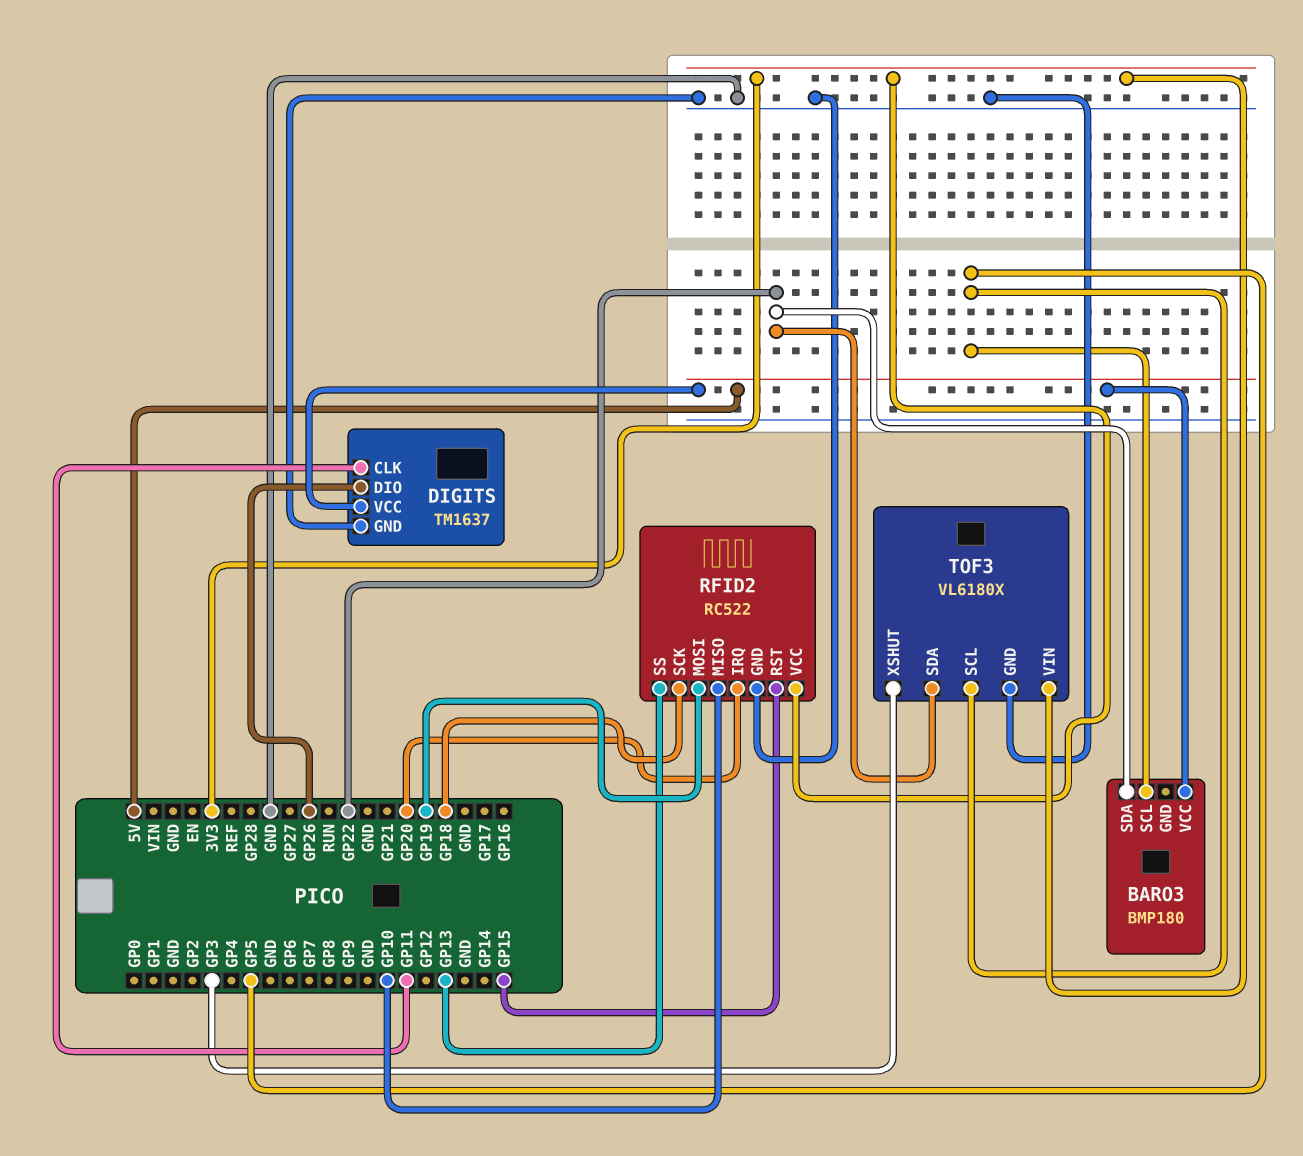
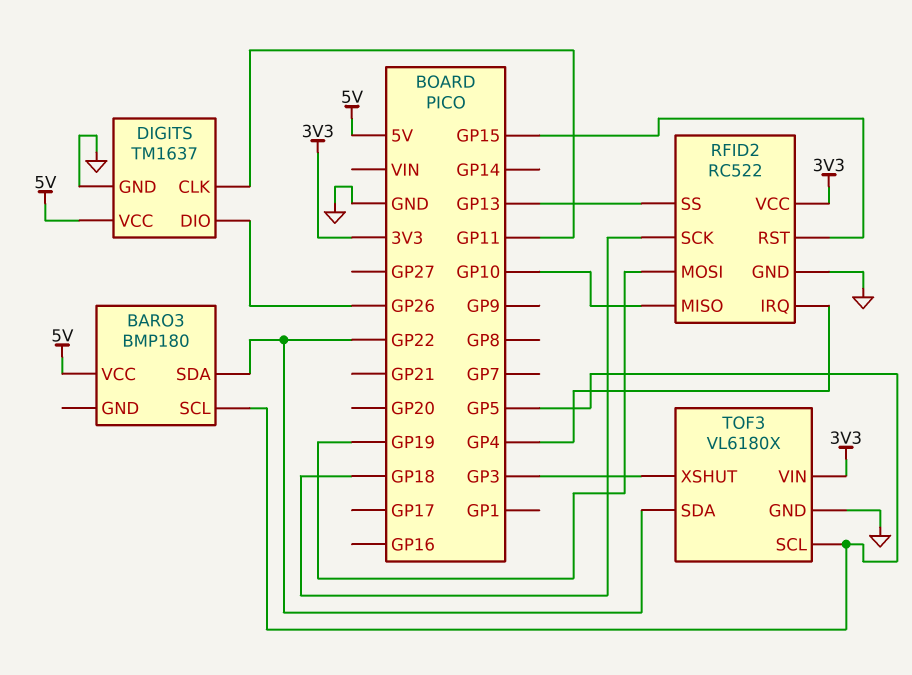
RFID2 pin IRQ: GP20 -> GP4

